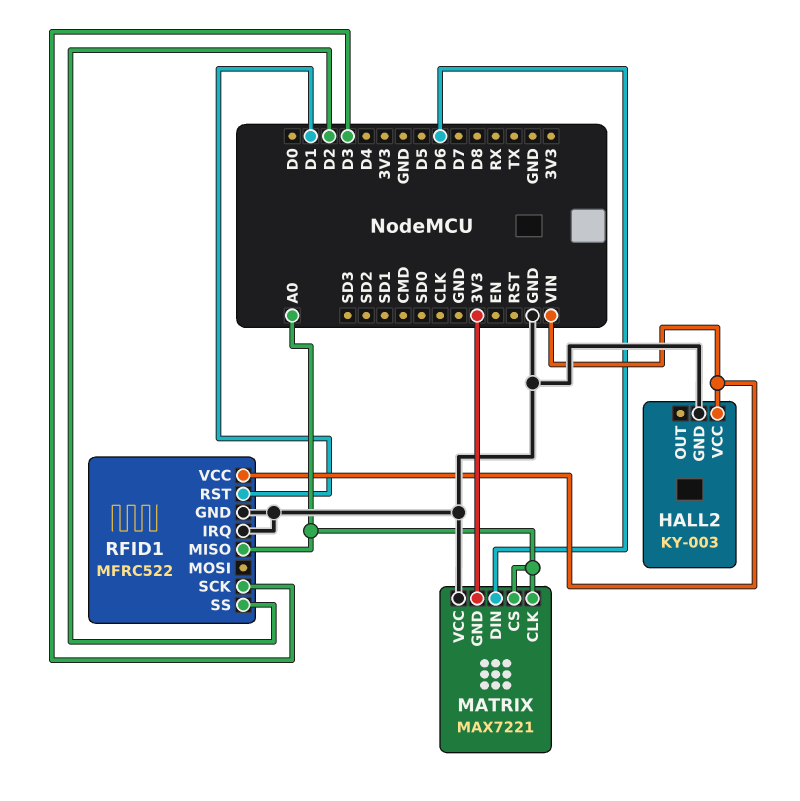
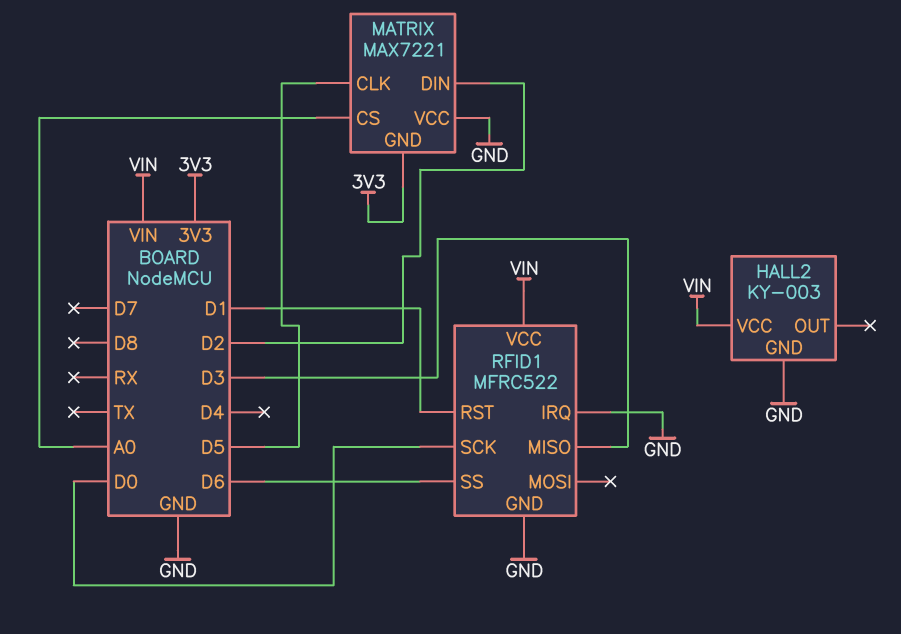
MATRIX pin CLK: A0 -> D5
MATRIX pin DIN: D6 -> D2
RFID1 pin MISO: A0 -> D3
RFID1 pin SCK: D3 -> D0
RFID1 pin SS: D2 -> D6

